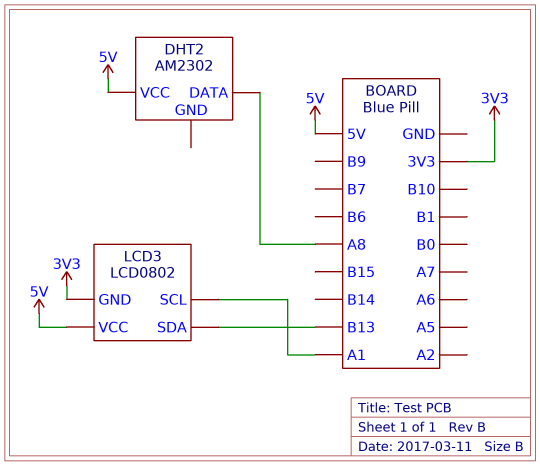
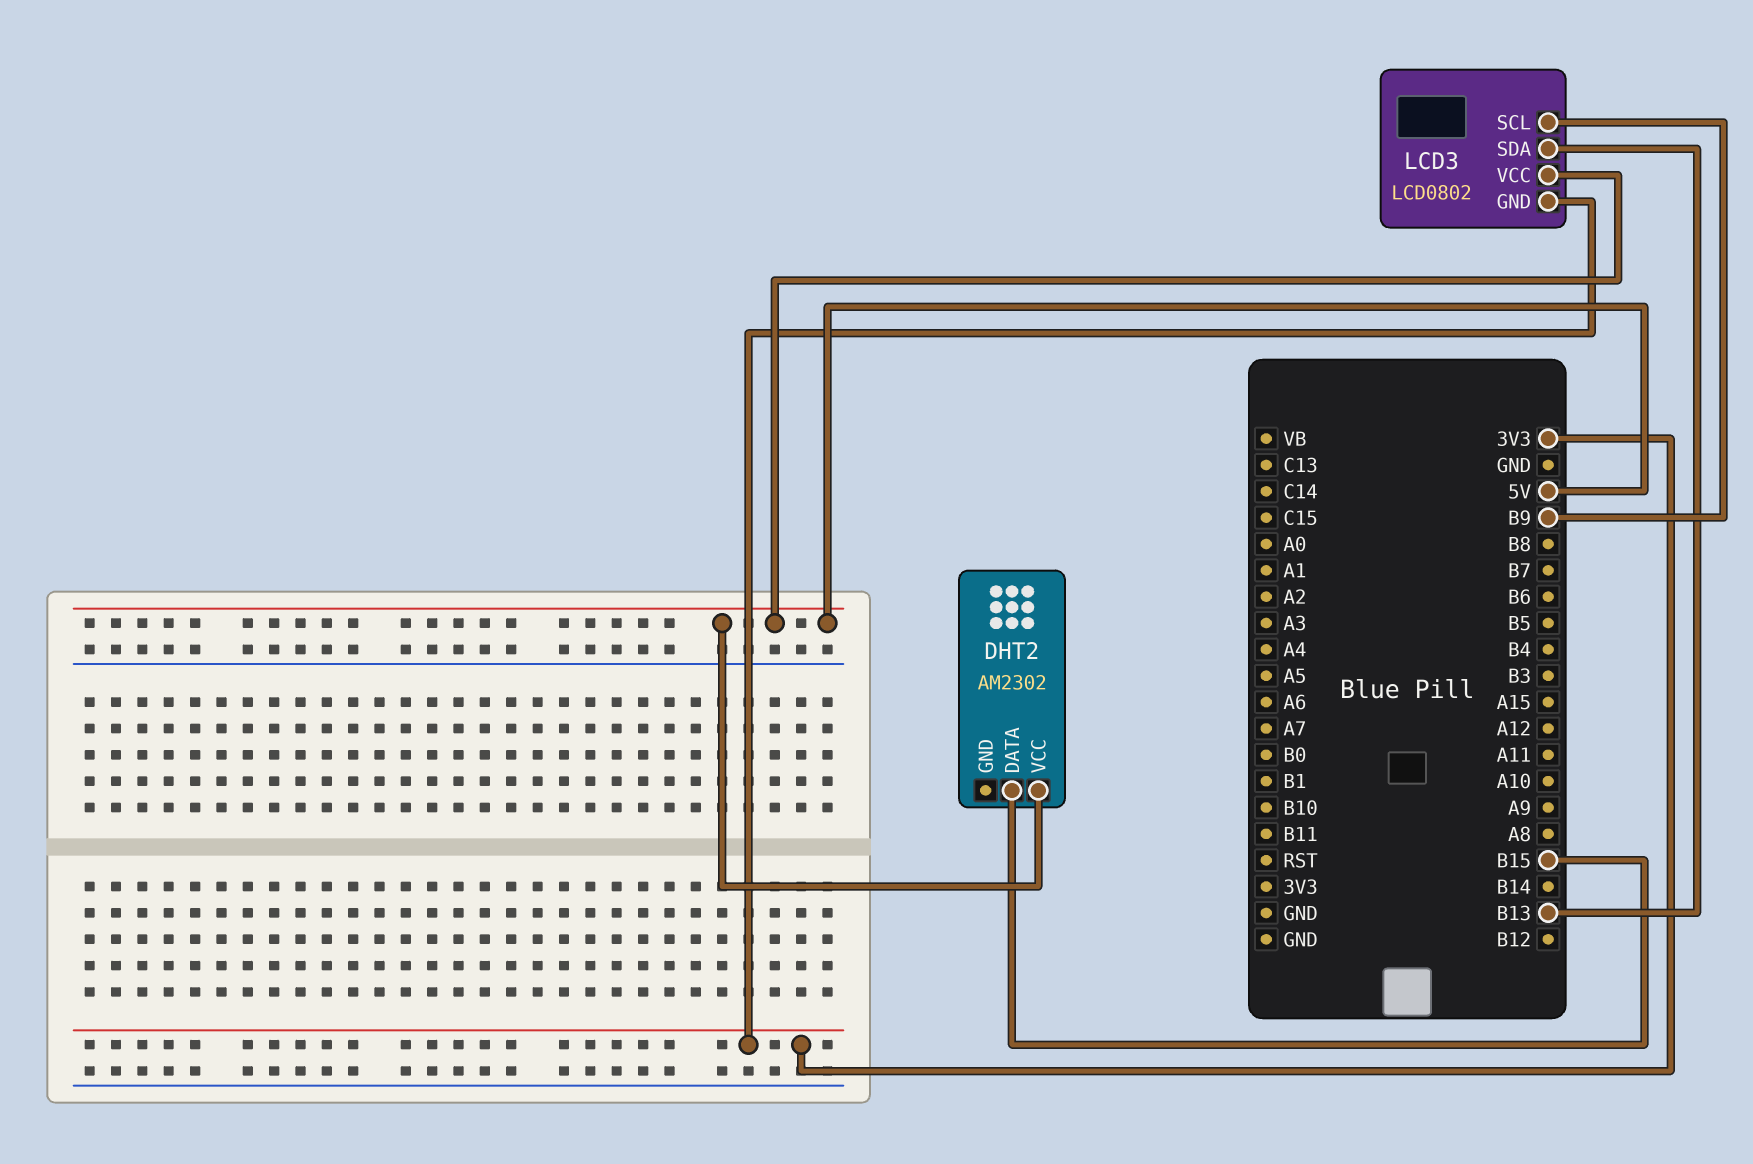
DHT2 pin DATA: A8 -> B15
LCD3 pin SCL: A1 -> B9

